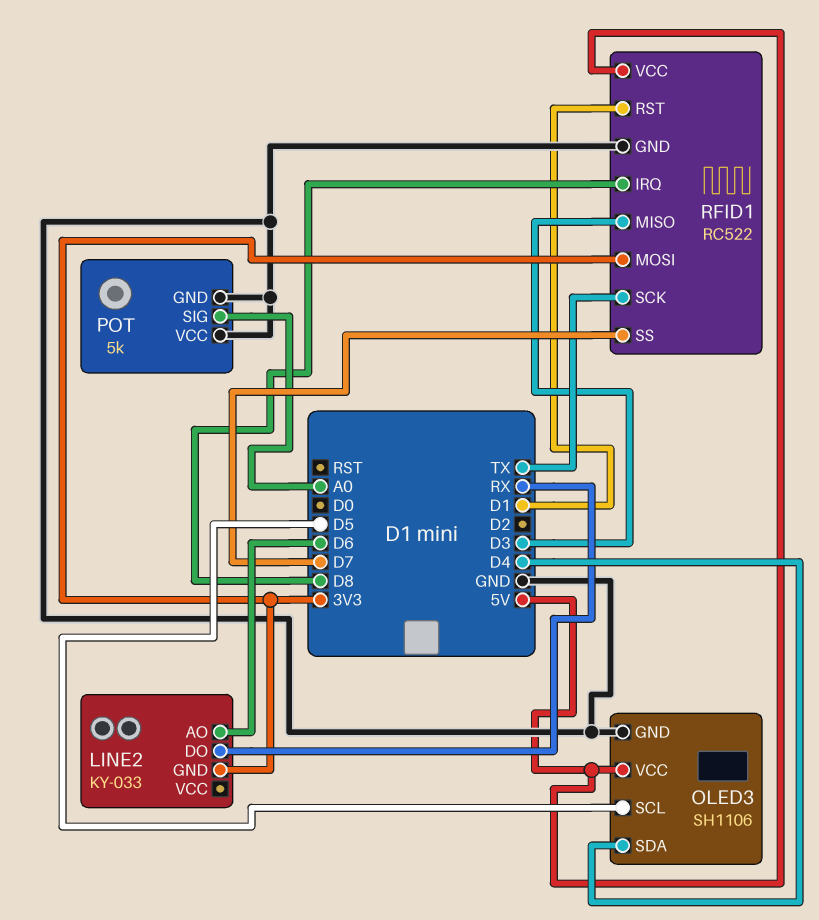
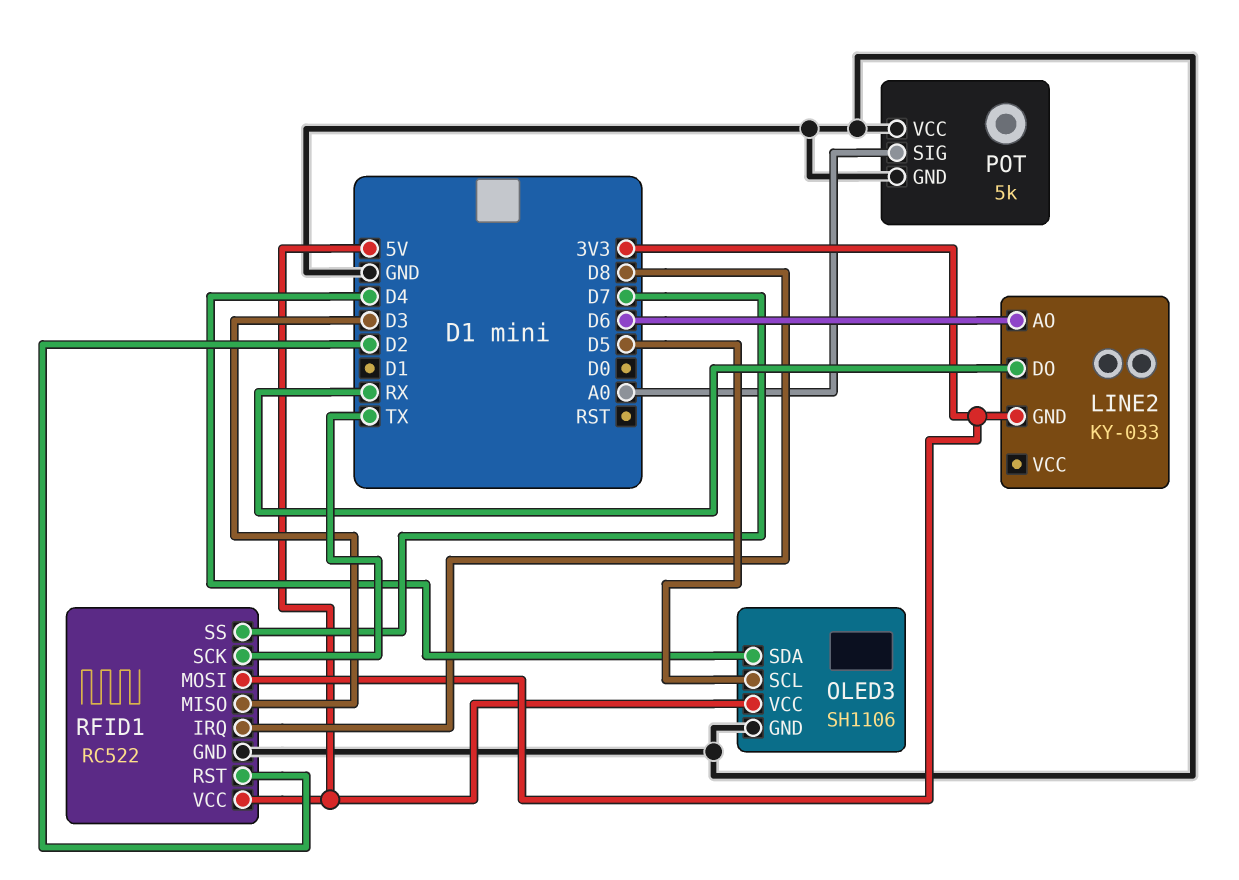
RFID1 pin RST: D1 -> D2

